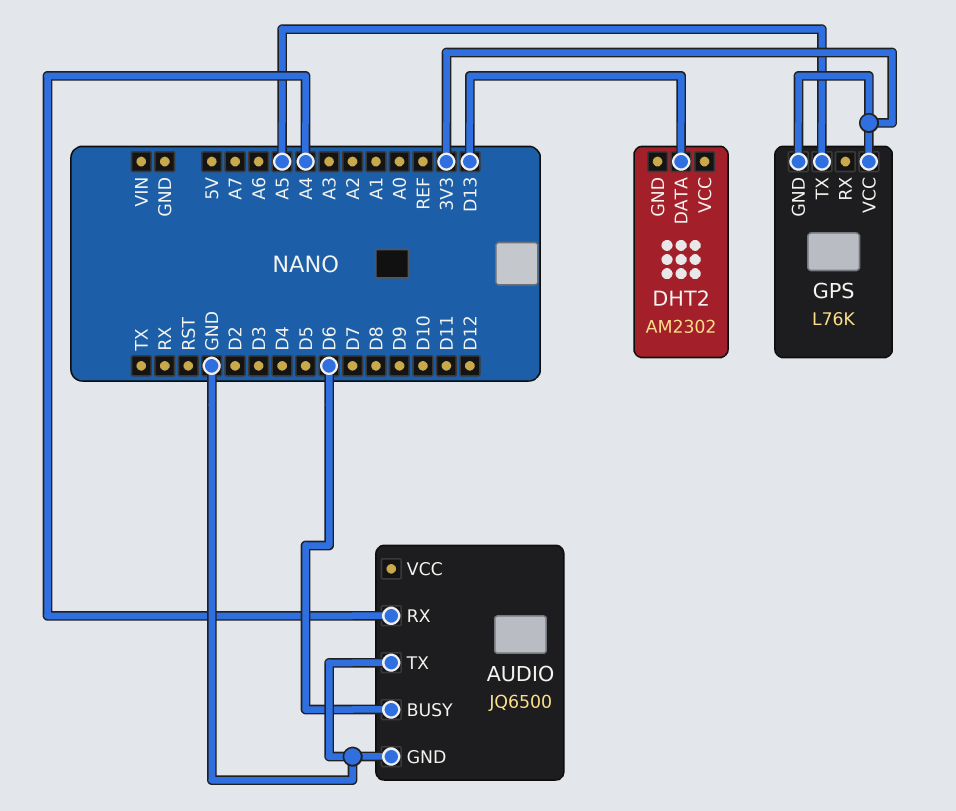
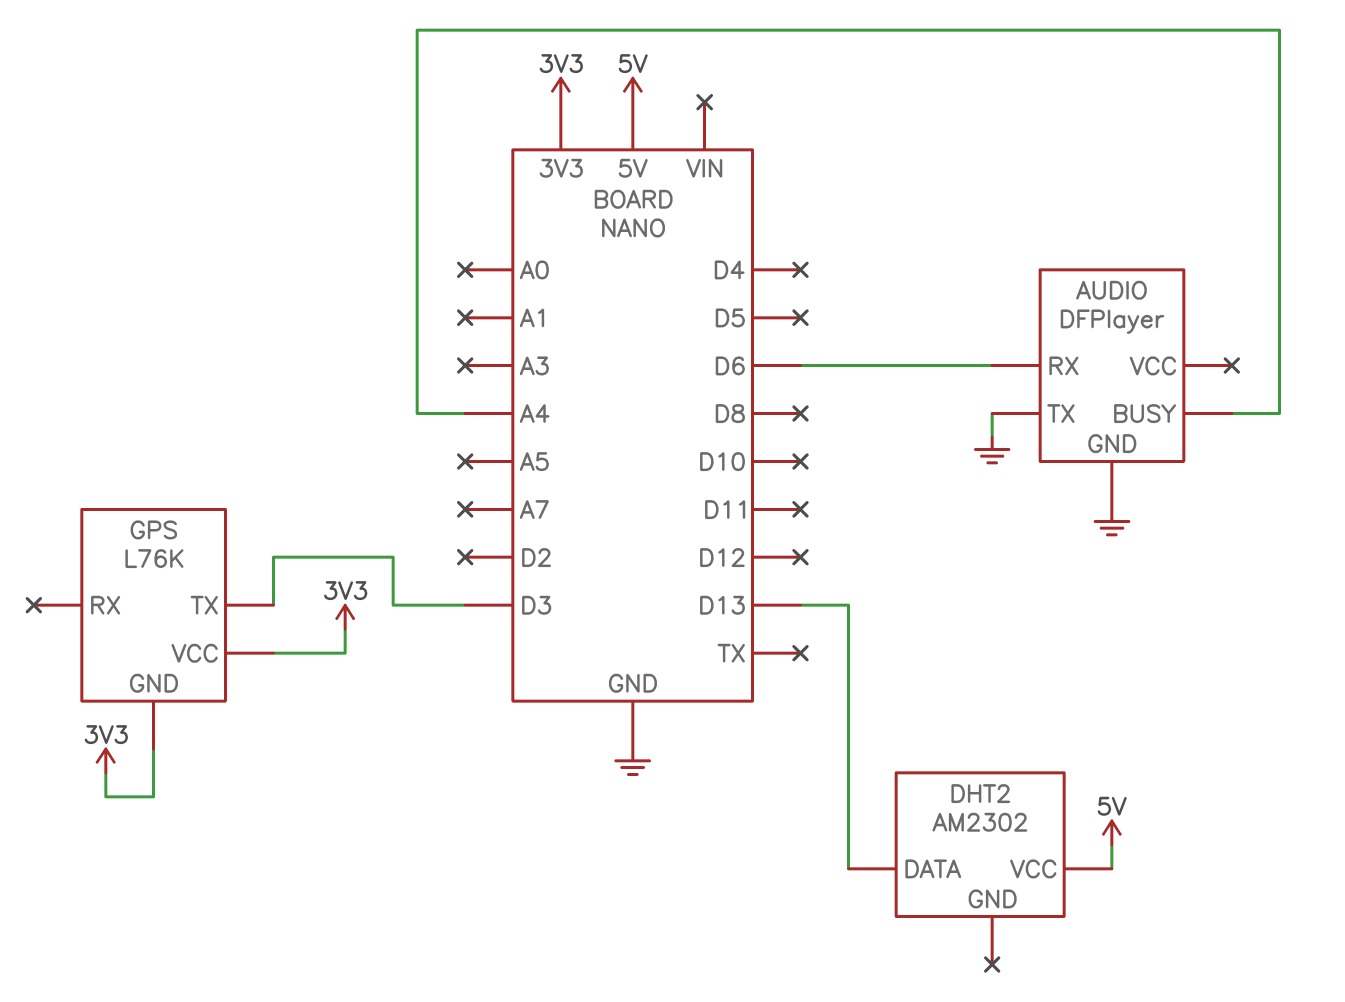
AUDIO: JQ6500 -> DFPlayer
AUDIO pin BUSY: D6 -> A4
AUDIO pin RX: A4 -> D6
DHT2 pin VCC: none -> 5V
GPS pin TX: A5 -> D3

